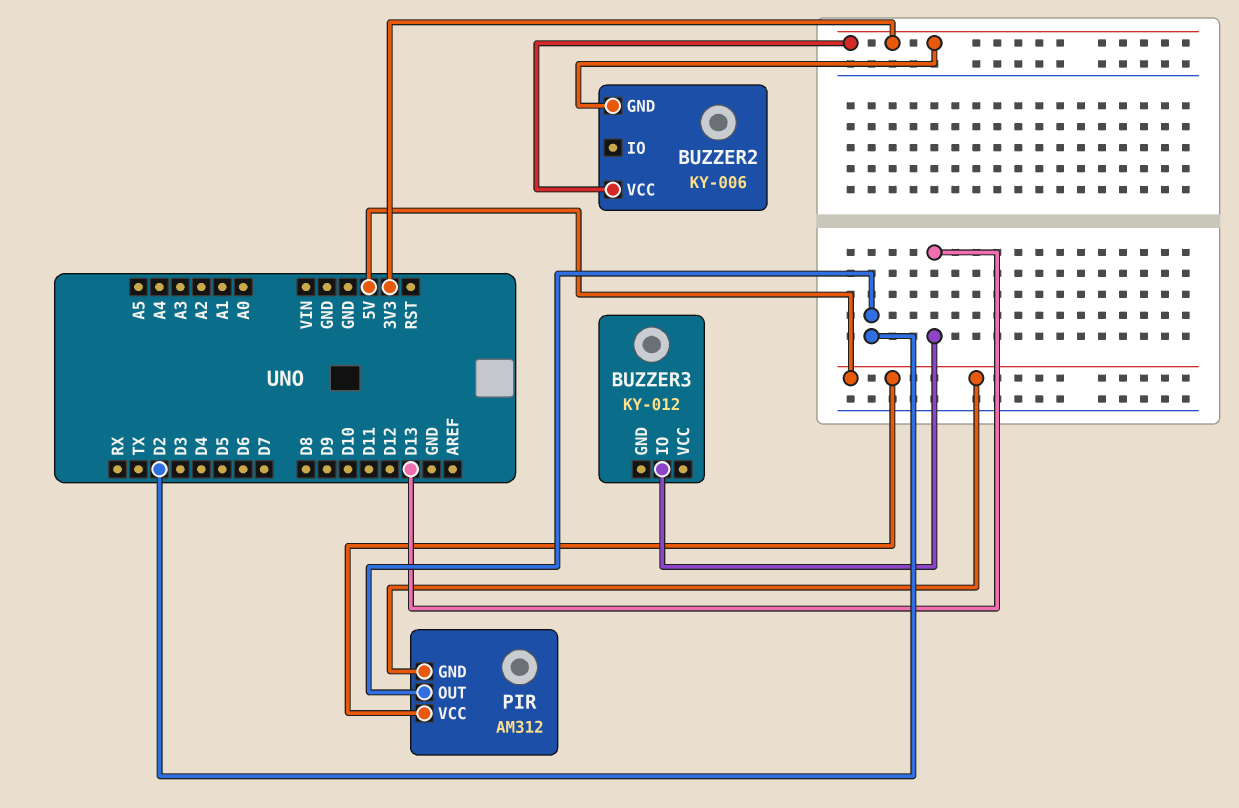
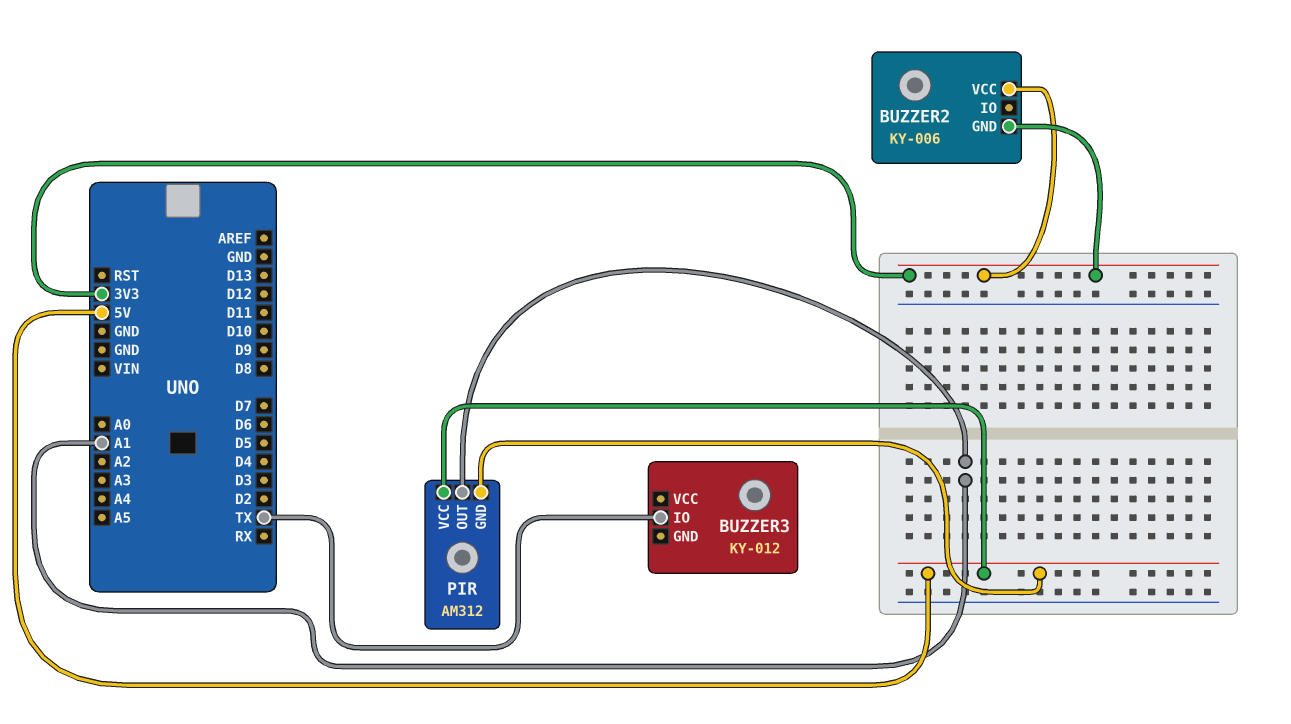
BUZZER3 pin IO: D13 -> TX
PIR pin OUT: D2 -> A1

